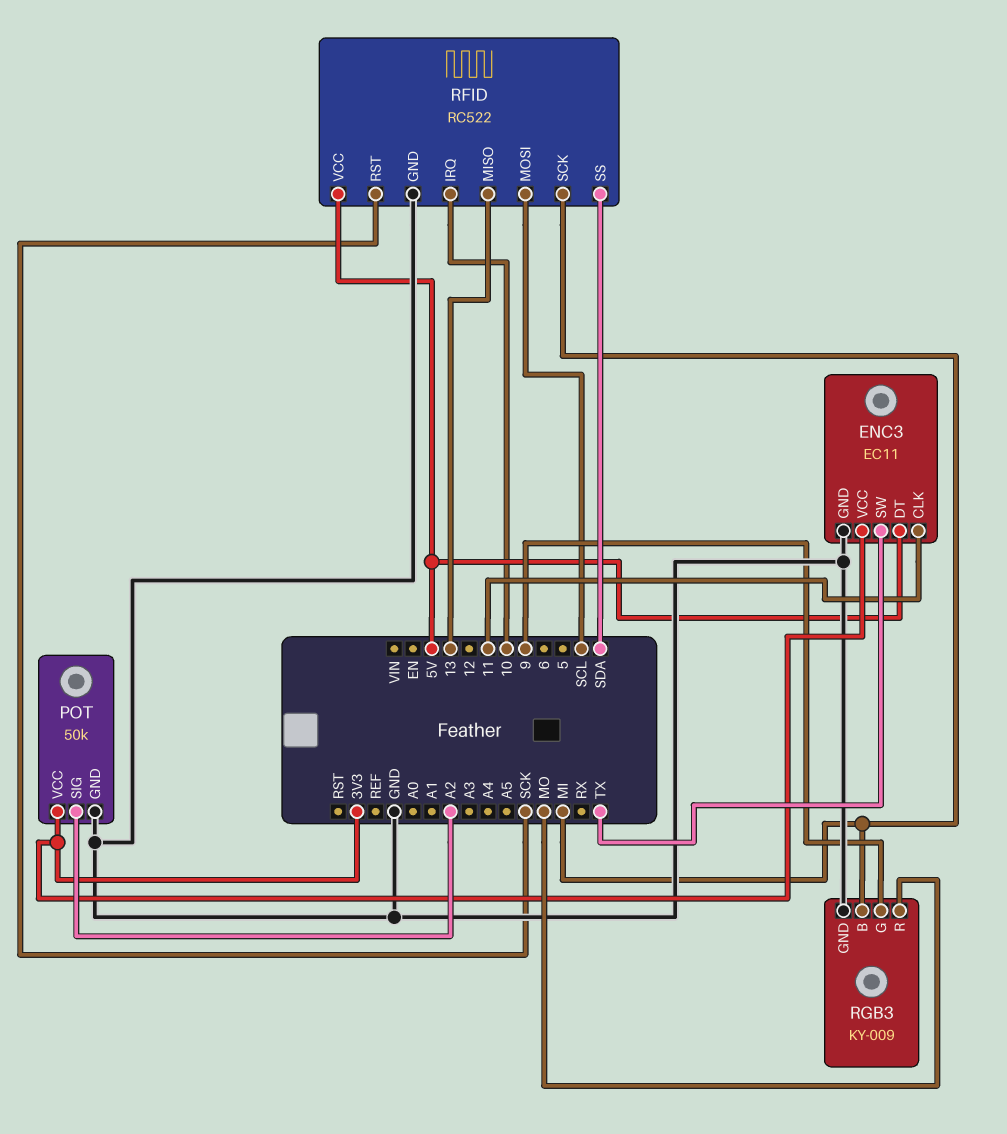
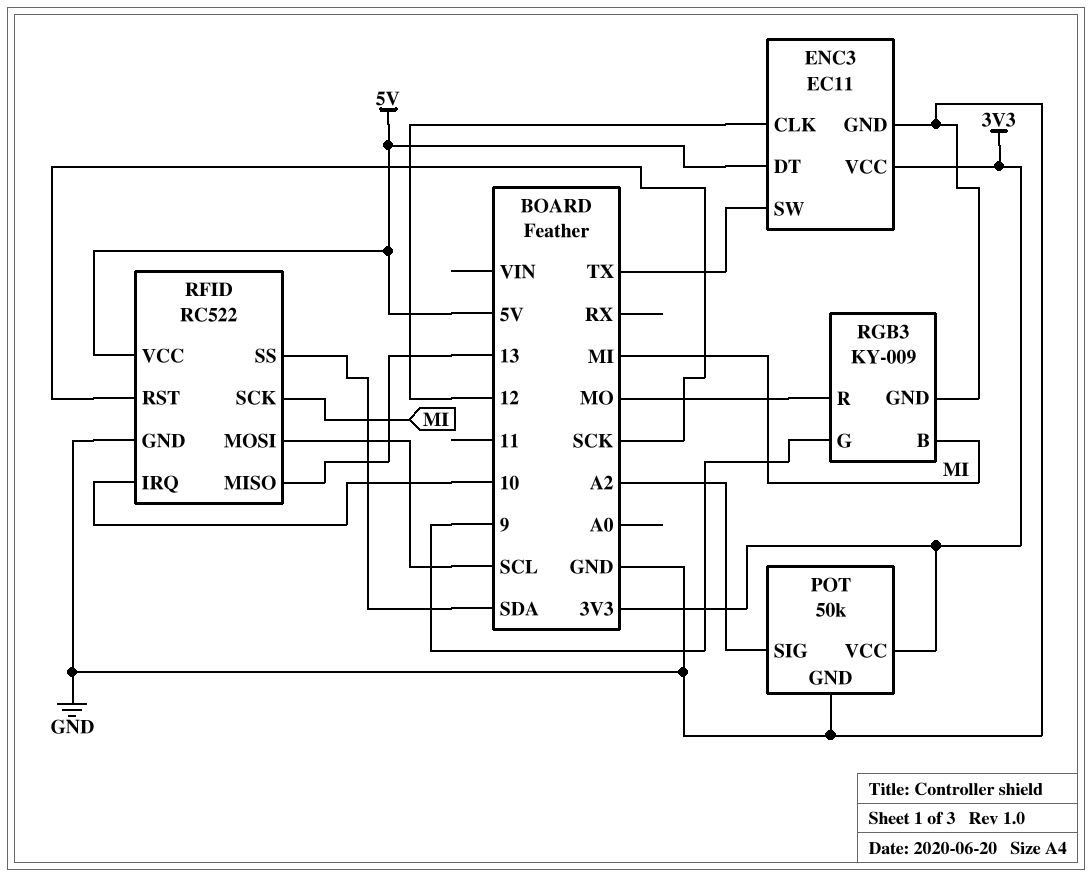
ENC3 pin CLK: 11 -> 12

